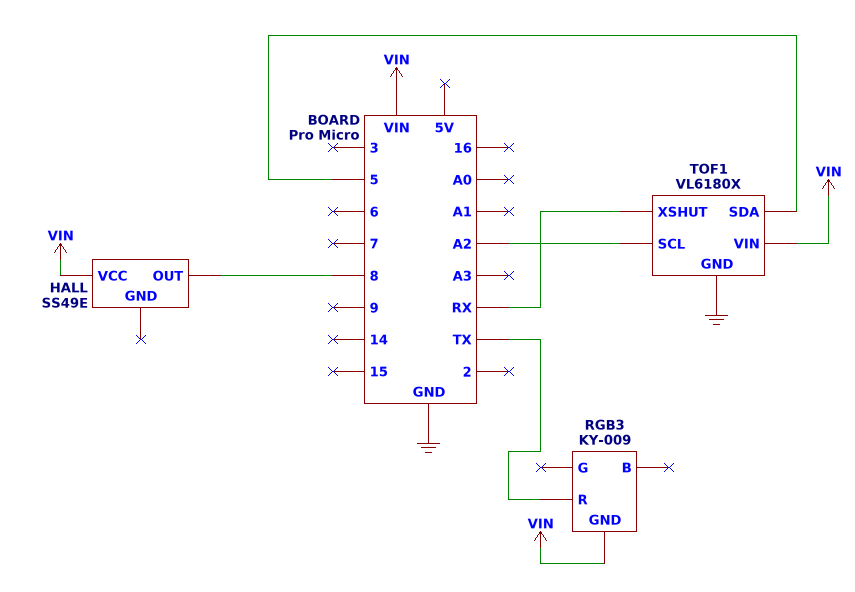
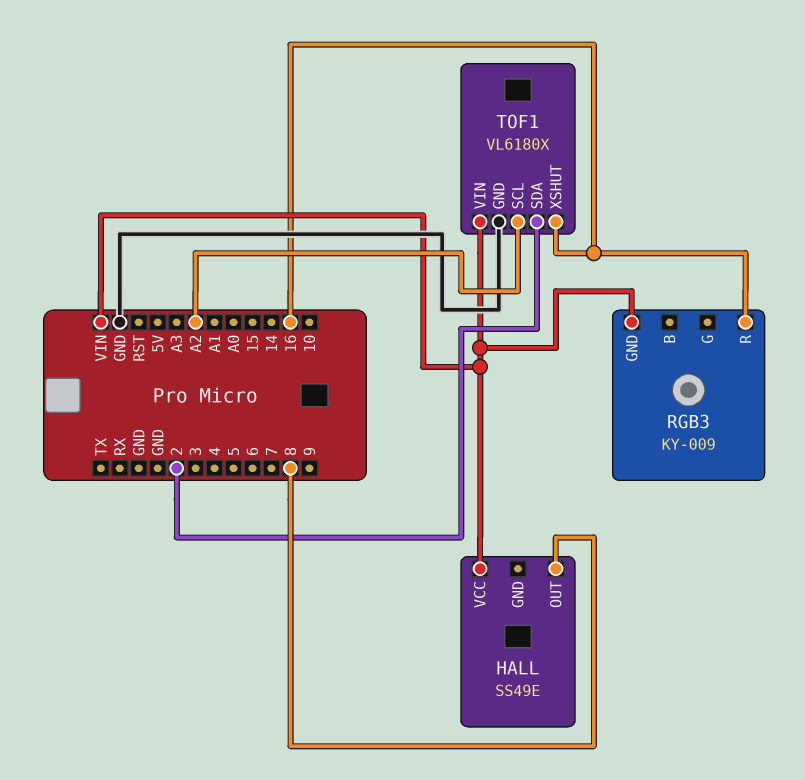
RGB3 pin R: TX -> 16
TOF1 pin SDA: 5 -> 2
TOF1 pin XSHUT: RX -> 16

